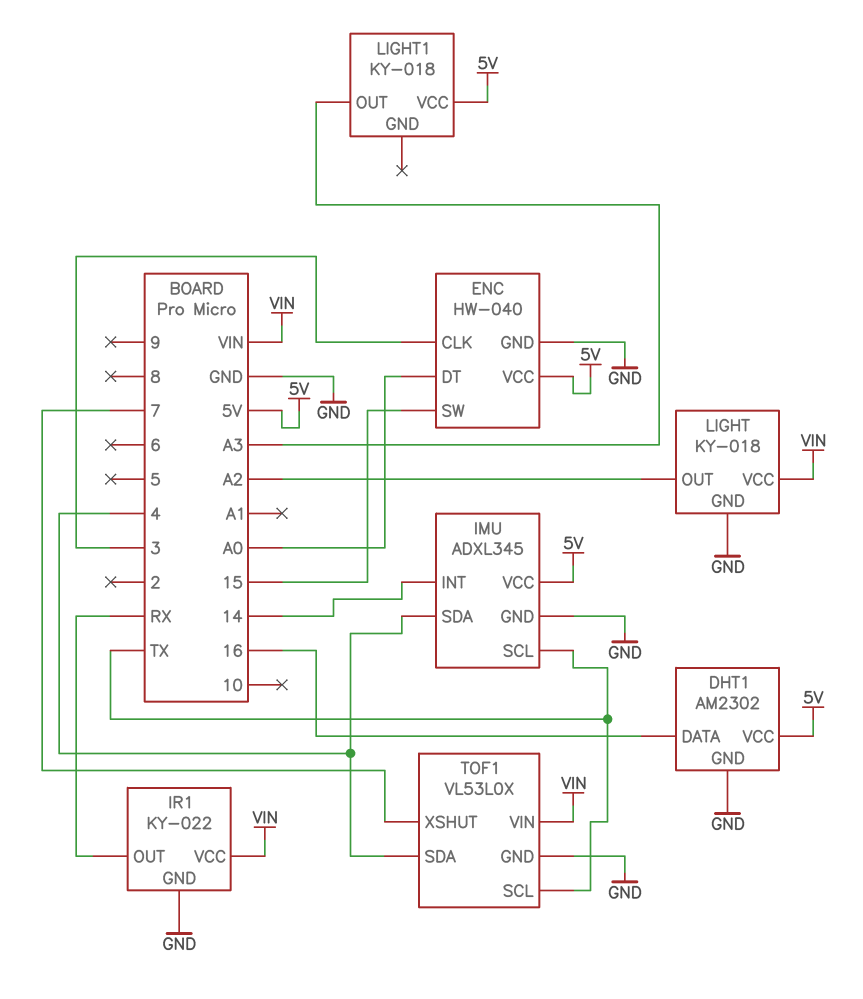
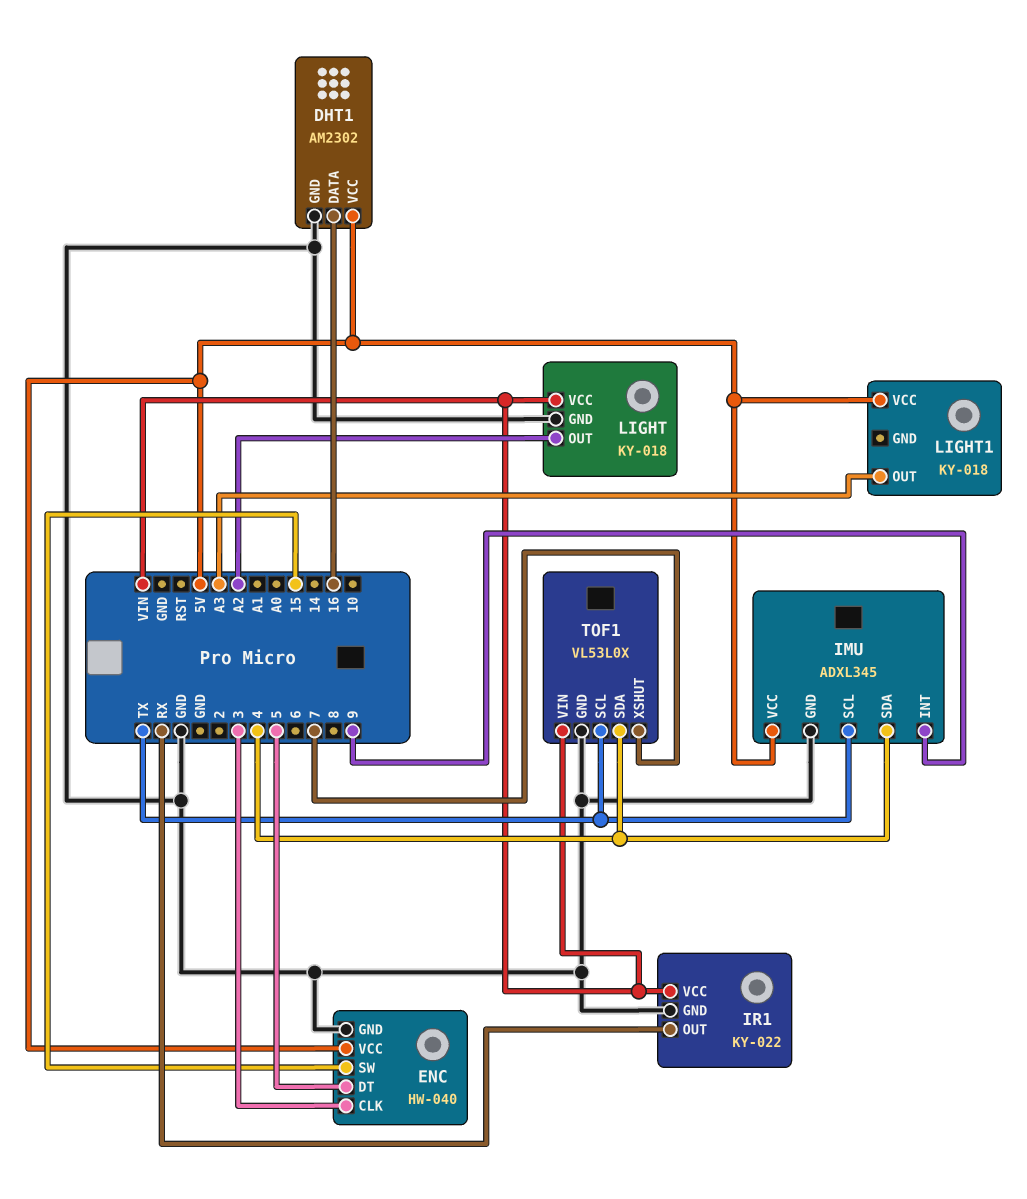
ENC pin DT: A0 -> 5
IMU pin INT: 14 -> 9

